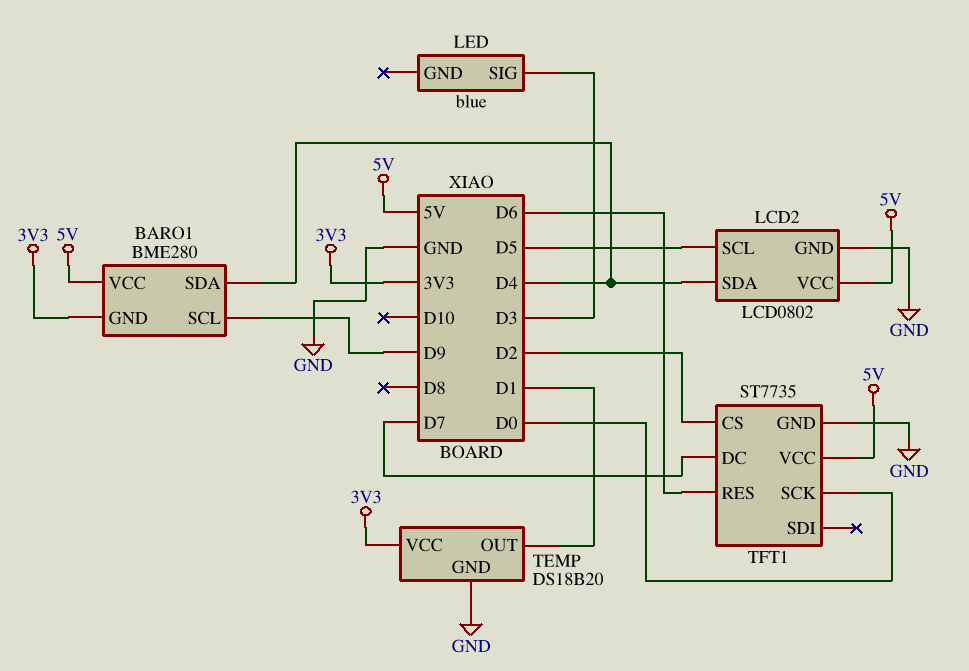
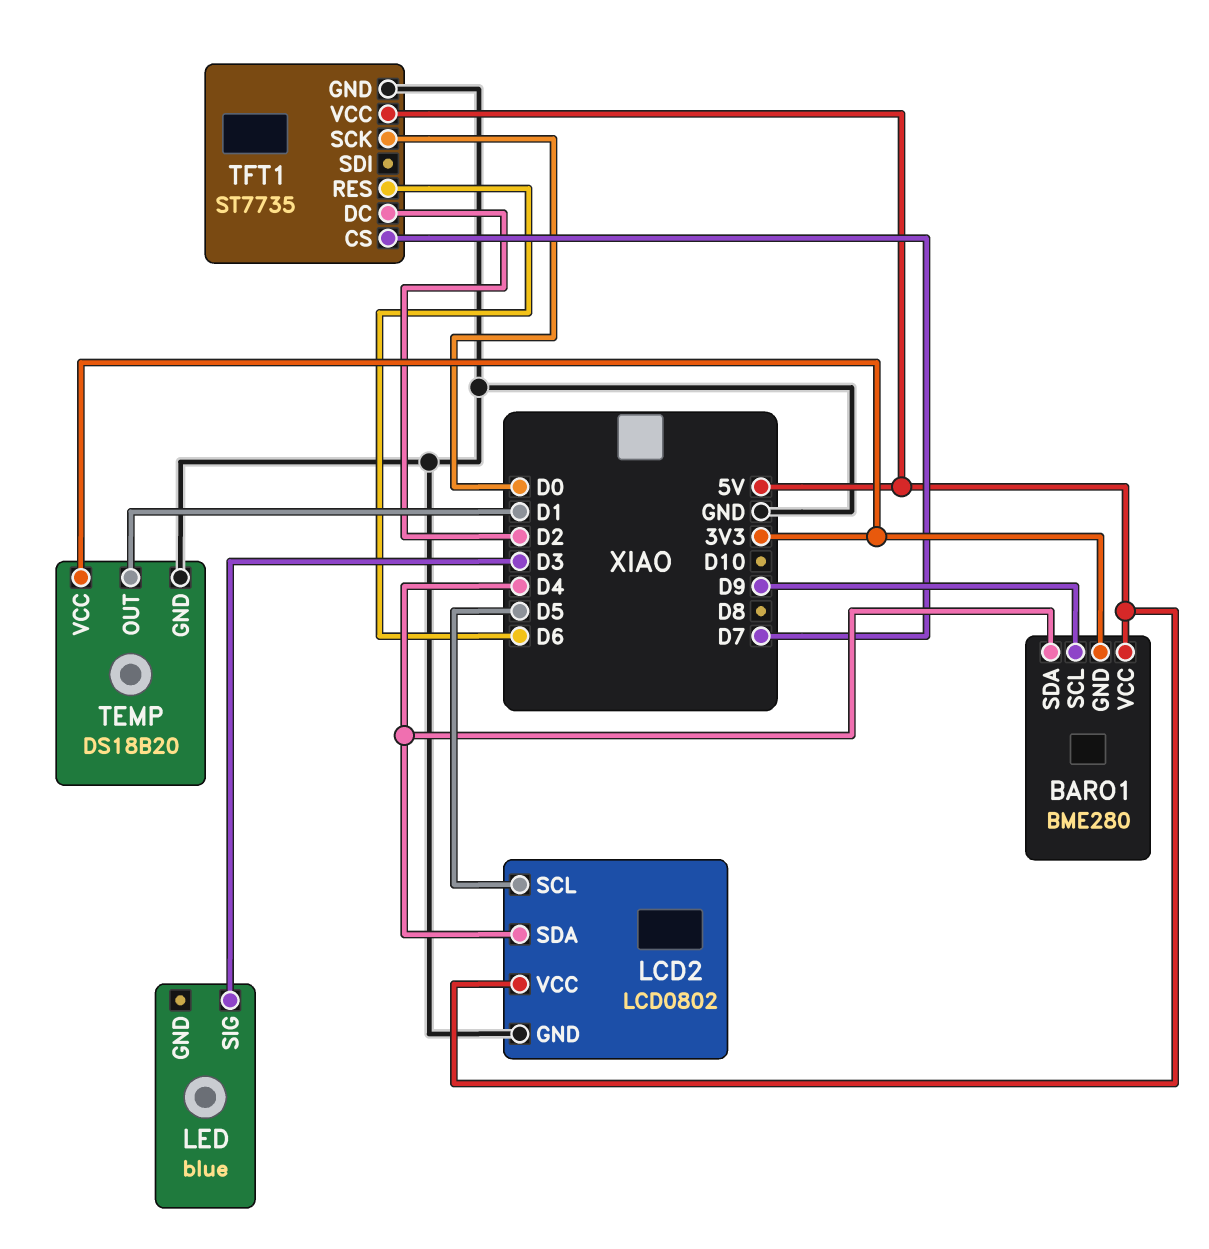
TFT1 pin CS: D2 -> D7
TFT1 pin DC: D7 -> D2

